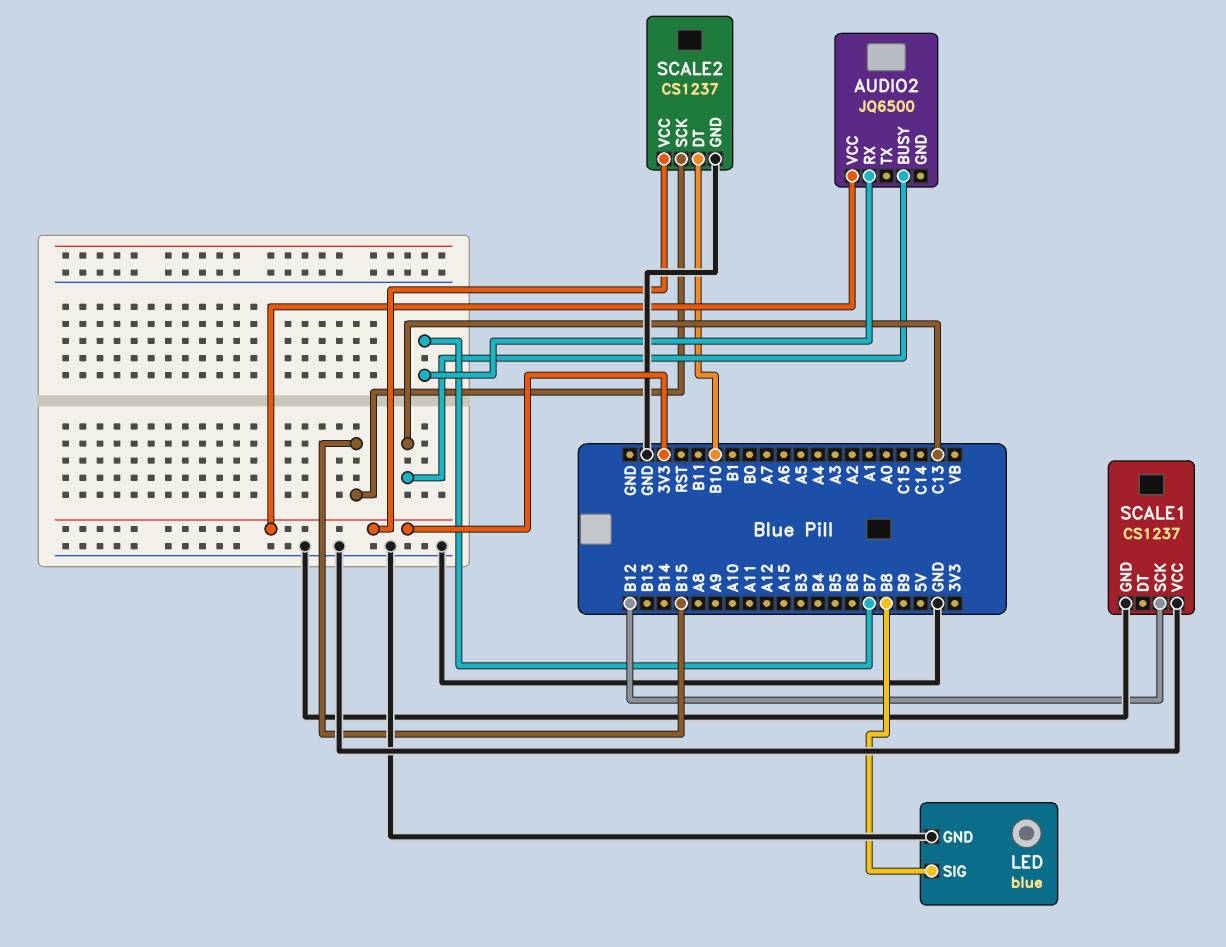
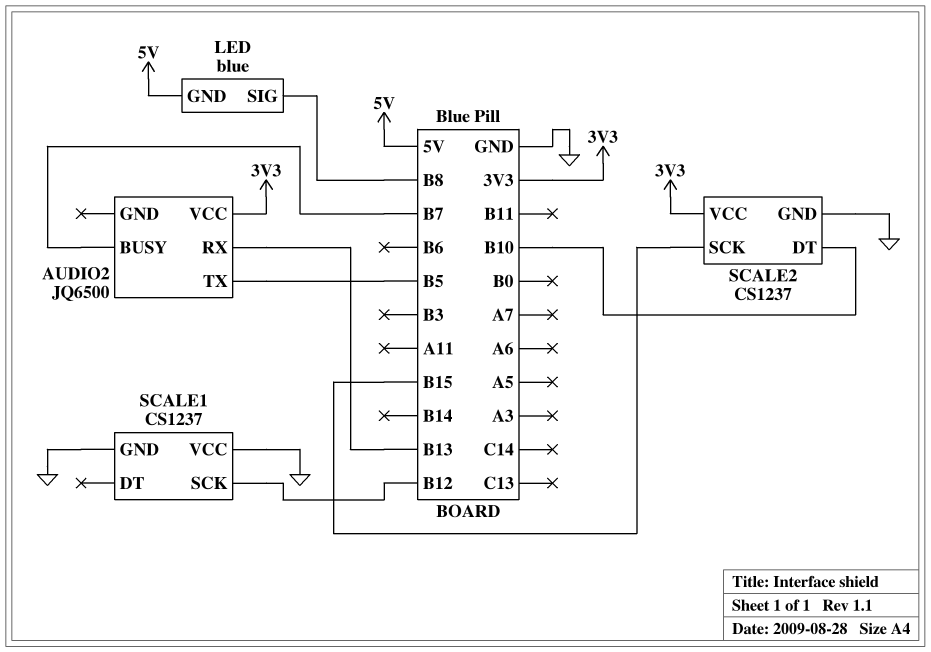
AUDIO2 pin BUSY: C13 -> B7
AUDIO2 pin RX: B7 -> B13
AUDIO2 pin TX: none -> B5
LED pin GND: GND -> 5V

